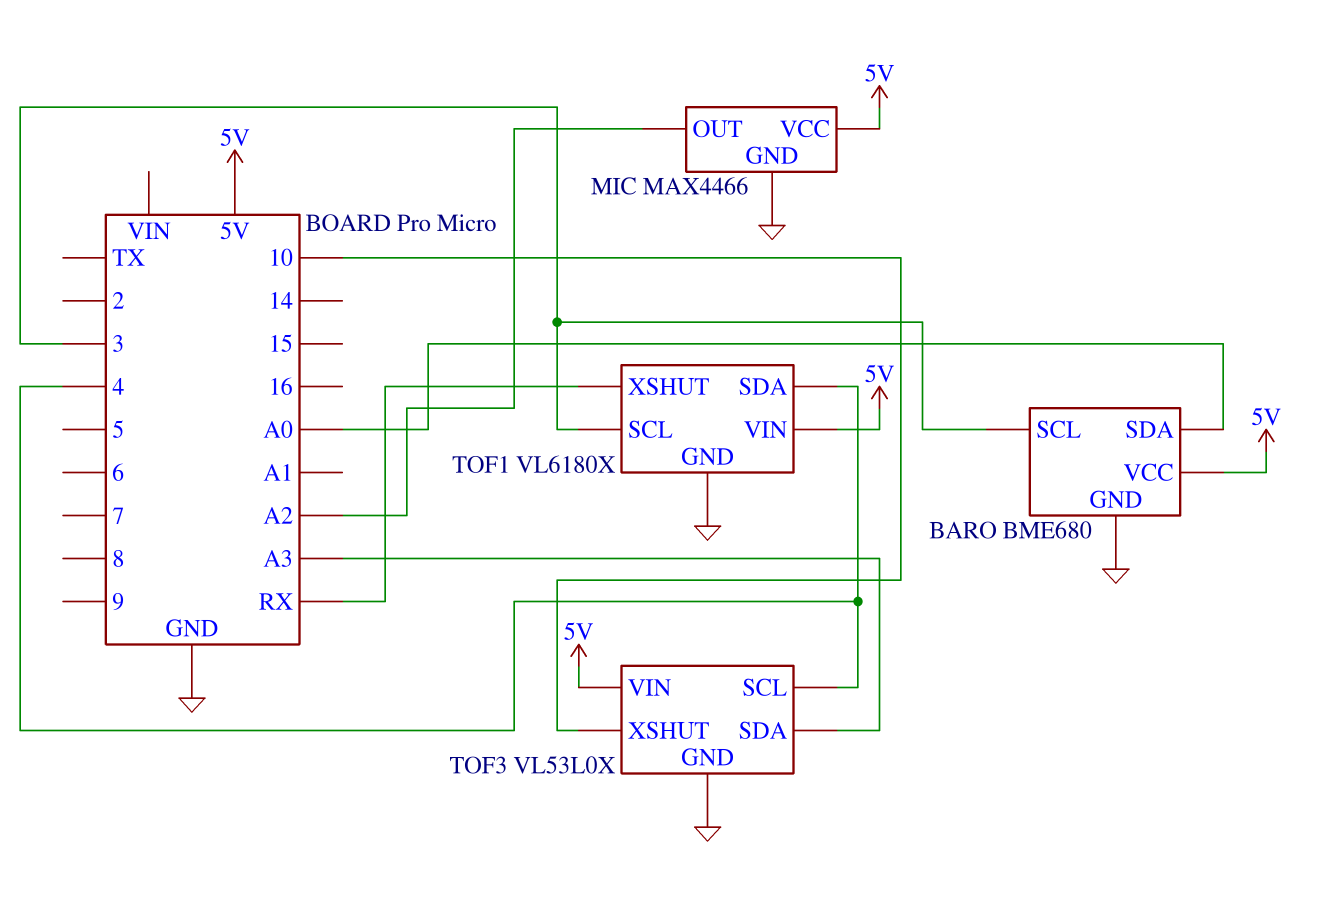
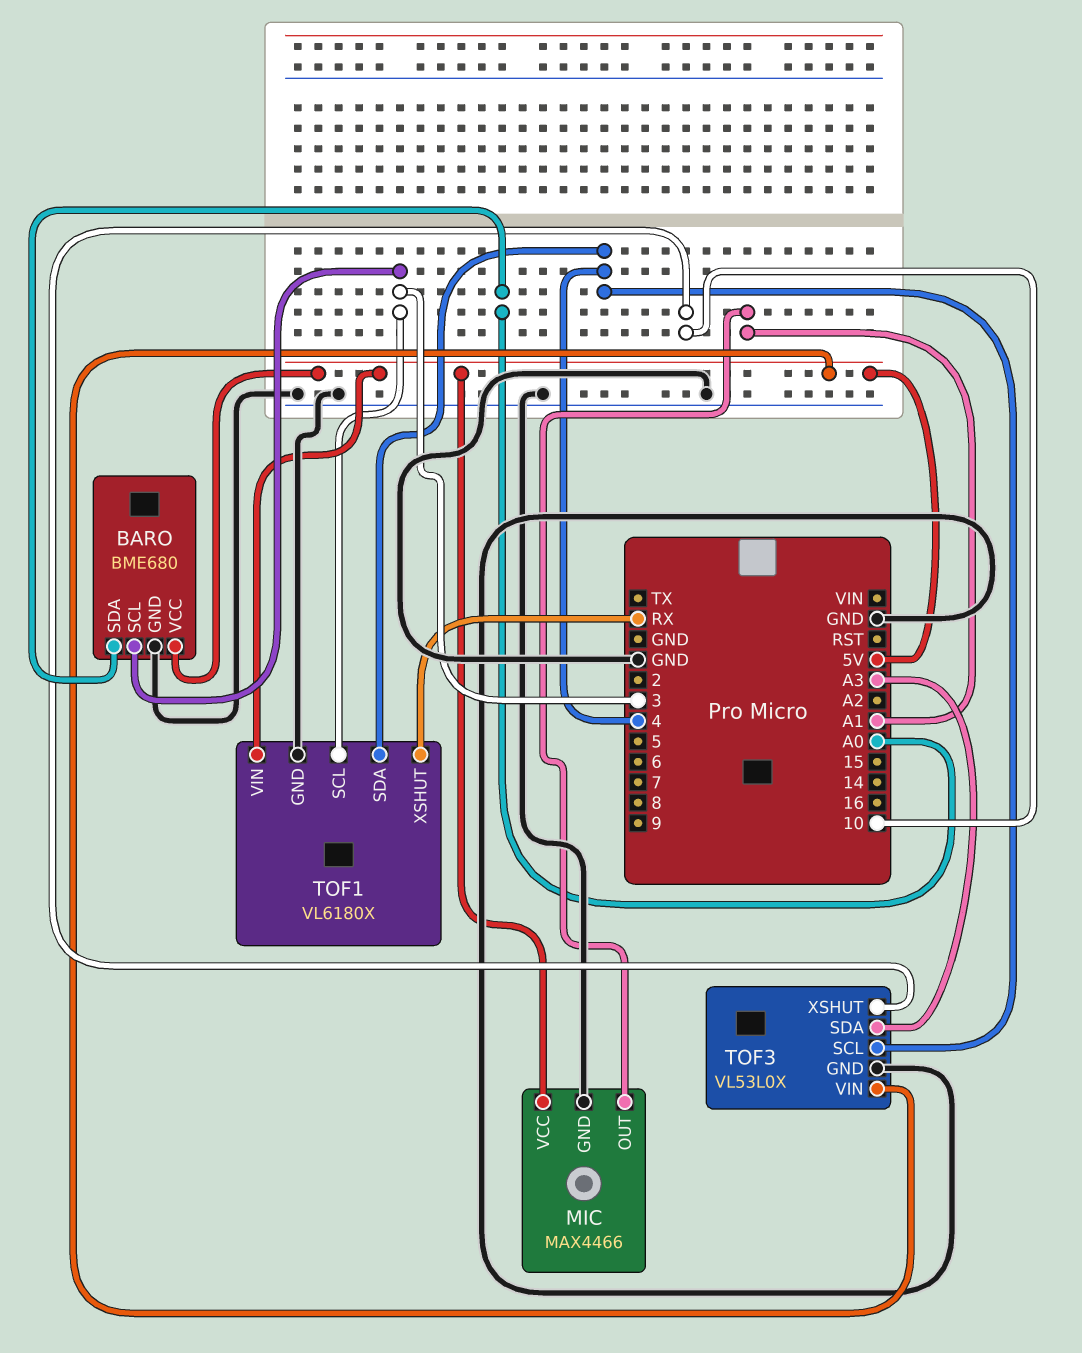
MIC pin OUT: A2 -> A1

